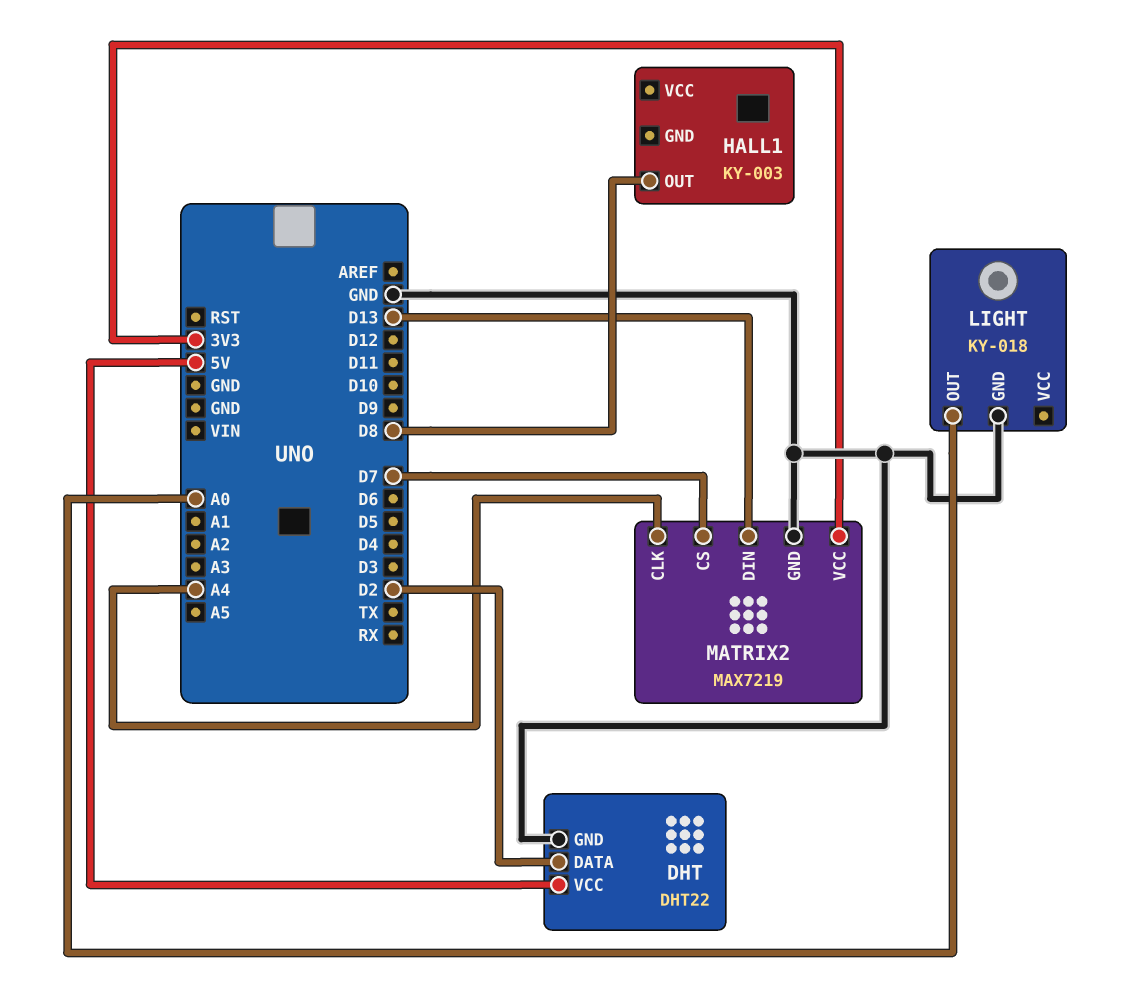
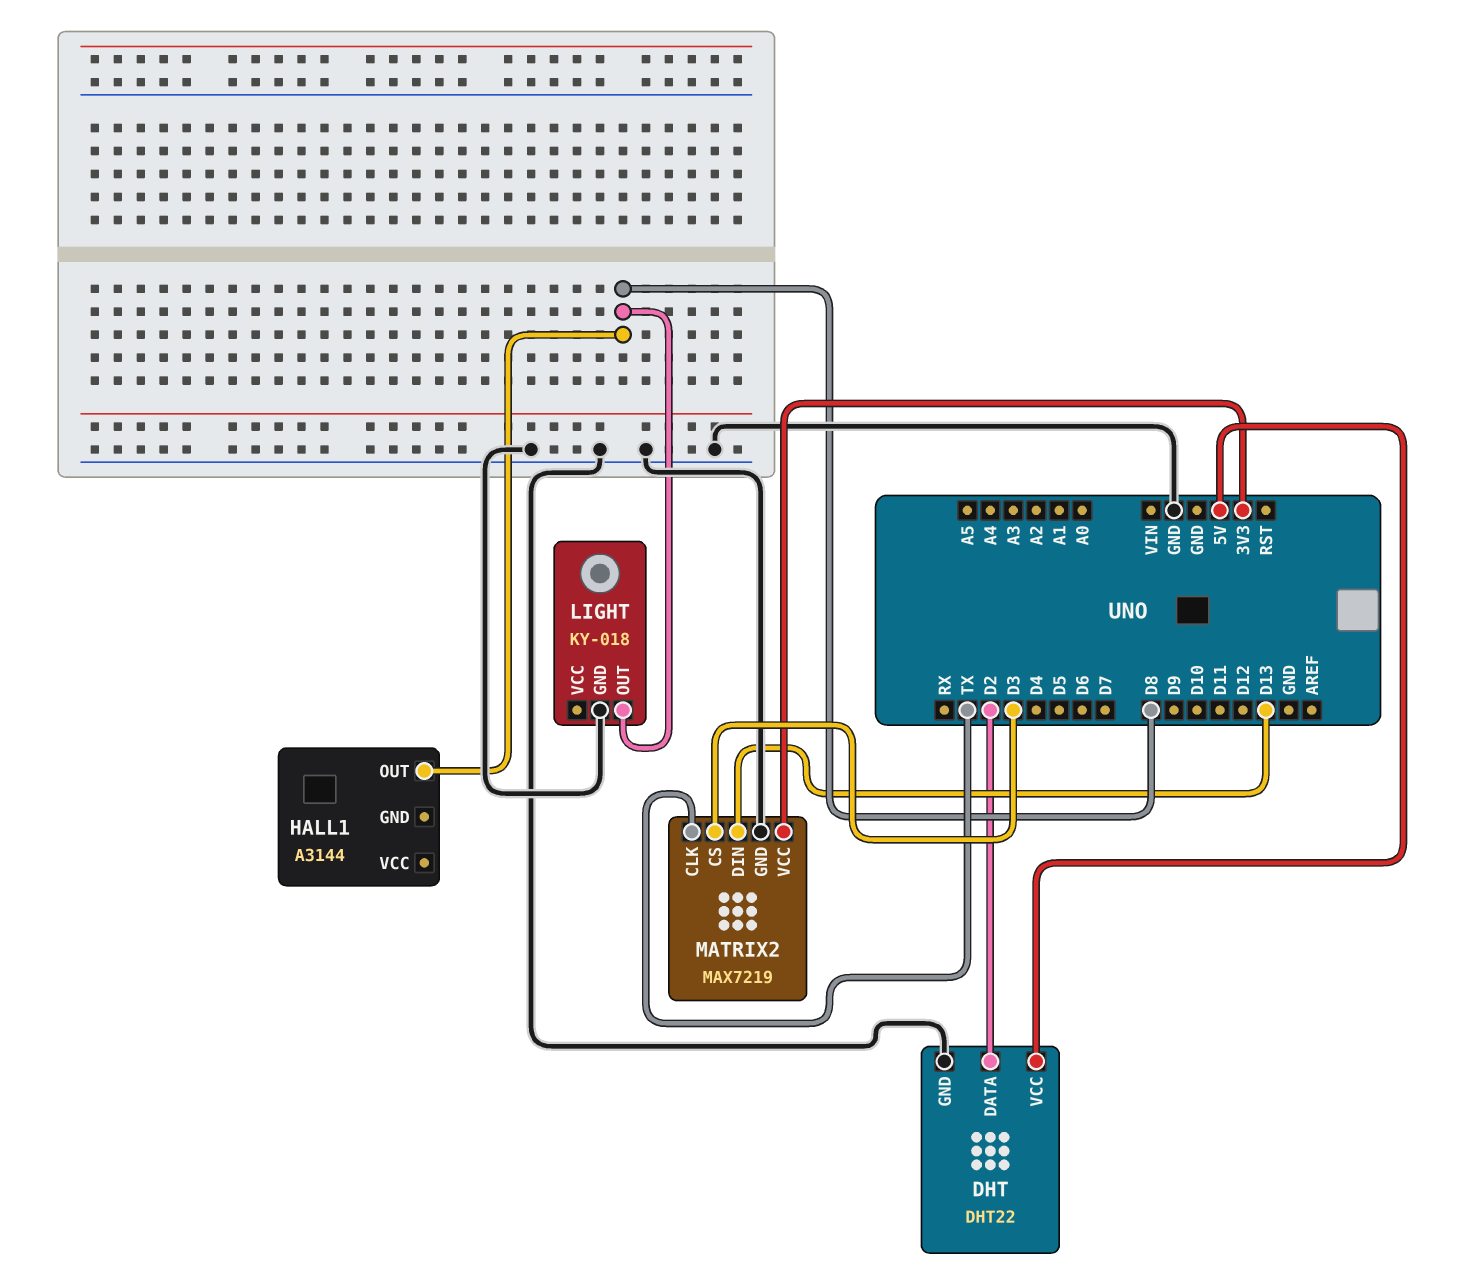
HALL1: KY-003 -> A3144
LIGHT pin OUT: A0 -> D8
MATRIX2 pin CLK: A4 -> TX
MATRIX2 pin CS: D7 -> D3

